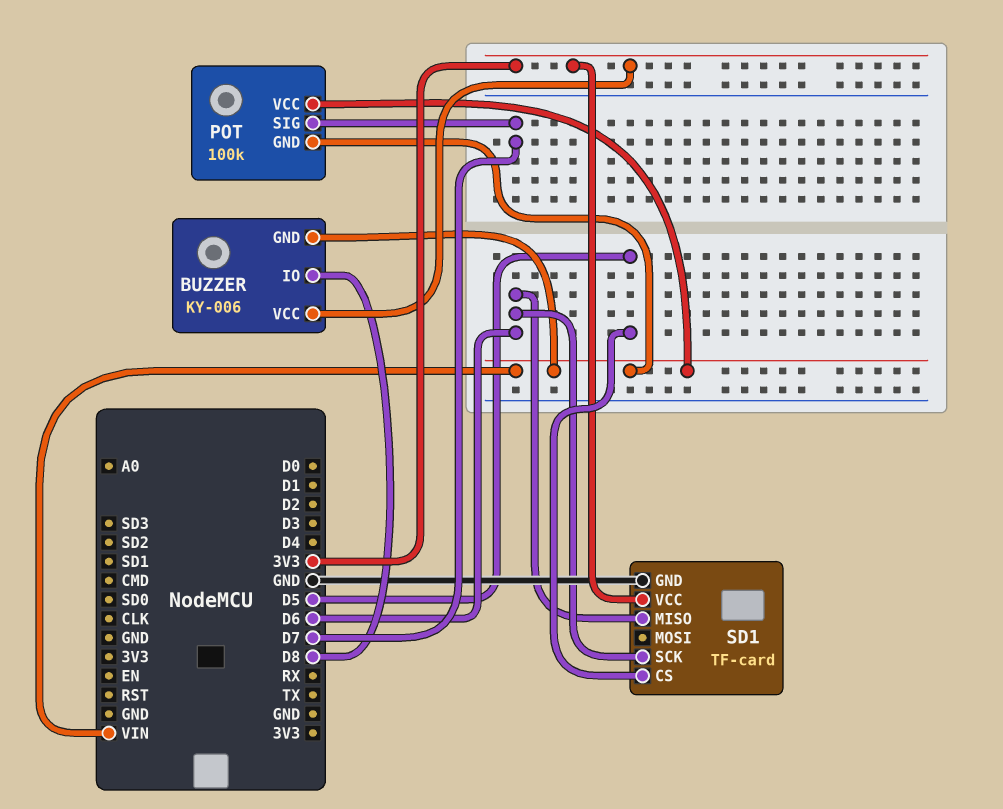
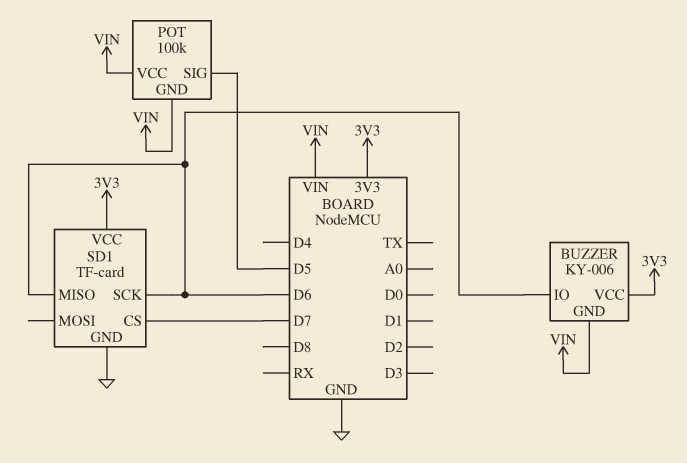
BUZZER pin IO: D8 -> D6
POT pin SIG: D7 -> D5
SD1 pin CS: D5 -> D7

